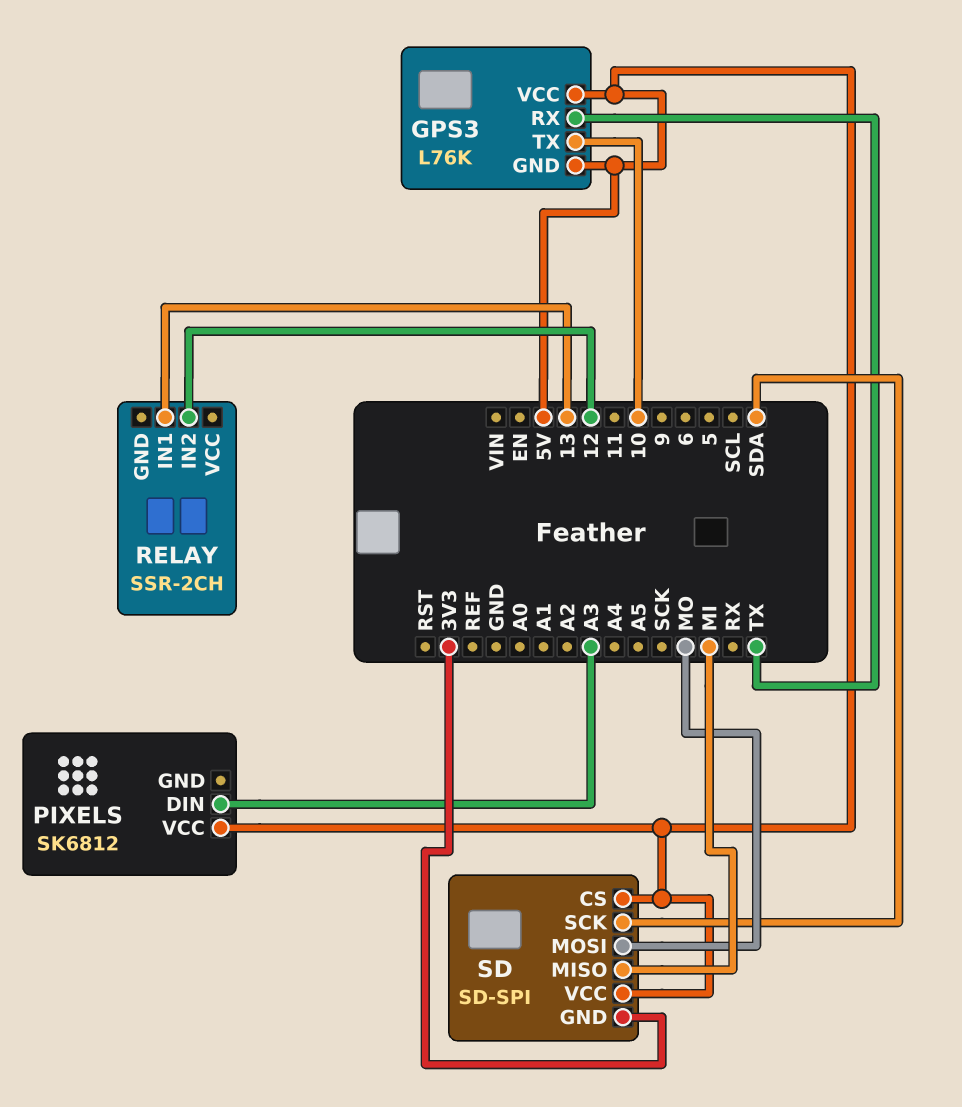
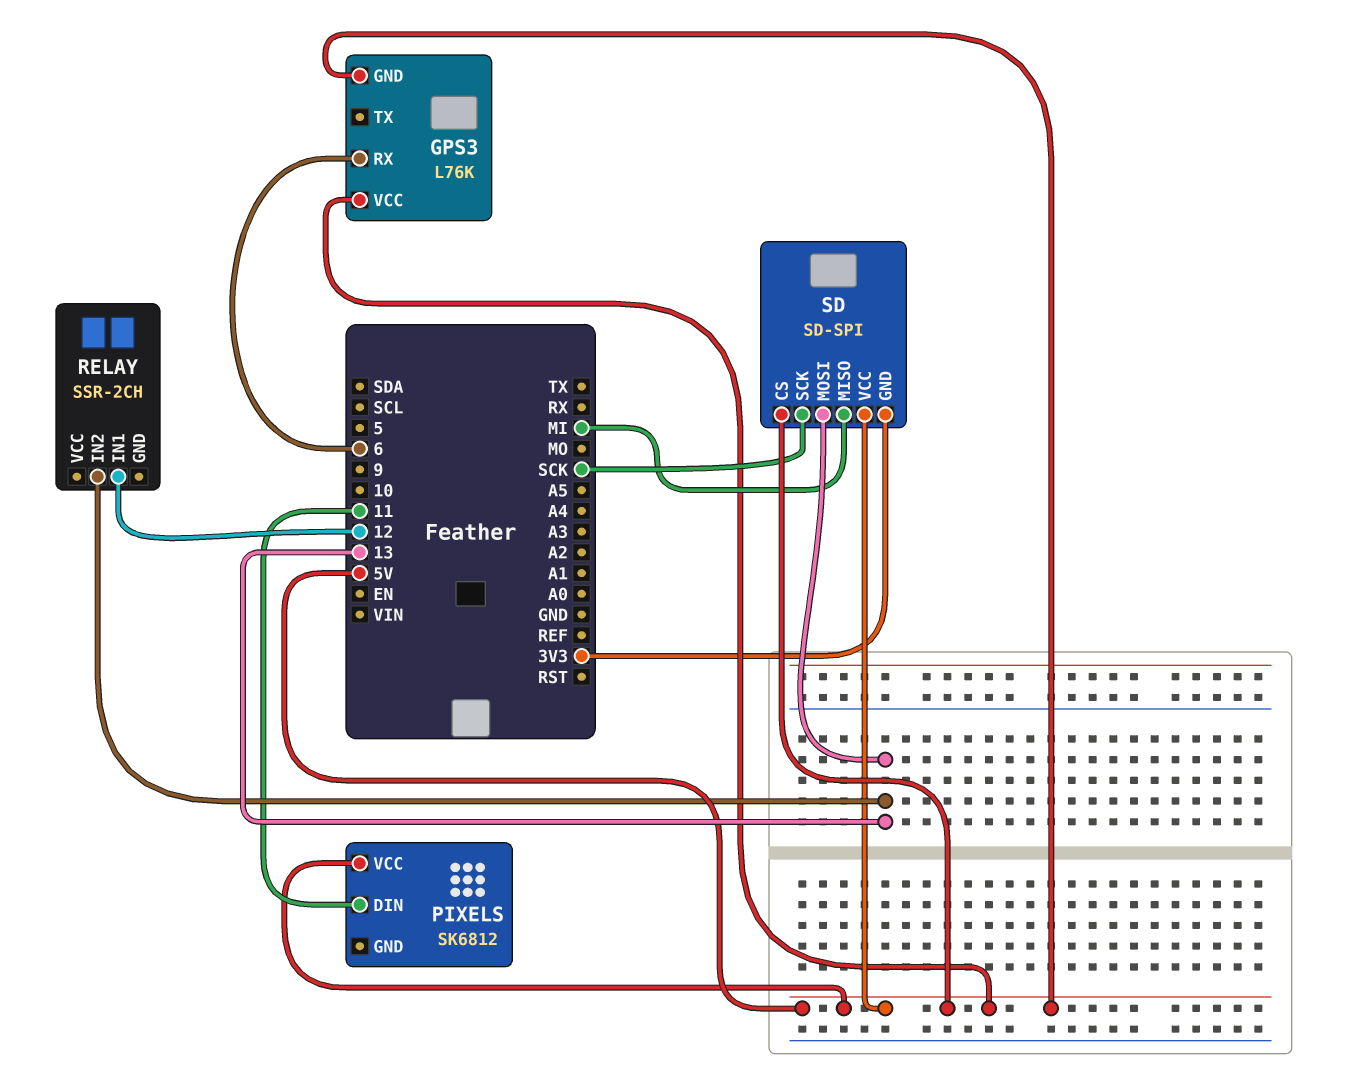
GPS3 pin RX: TX -> 6
GPS3 pin TX: 10 -> none
PIXELS pin DIN: A3 -> 11
RELAY pin IN1: 13 -> 12
RELAY pin IN2: 12 -> 13
SD pin MOSI: MO -> 13
SD pin SCK: SDA -> SCK

